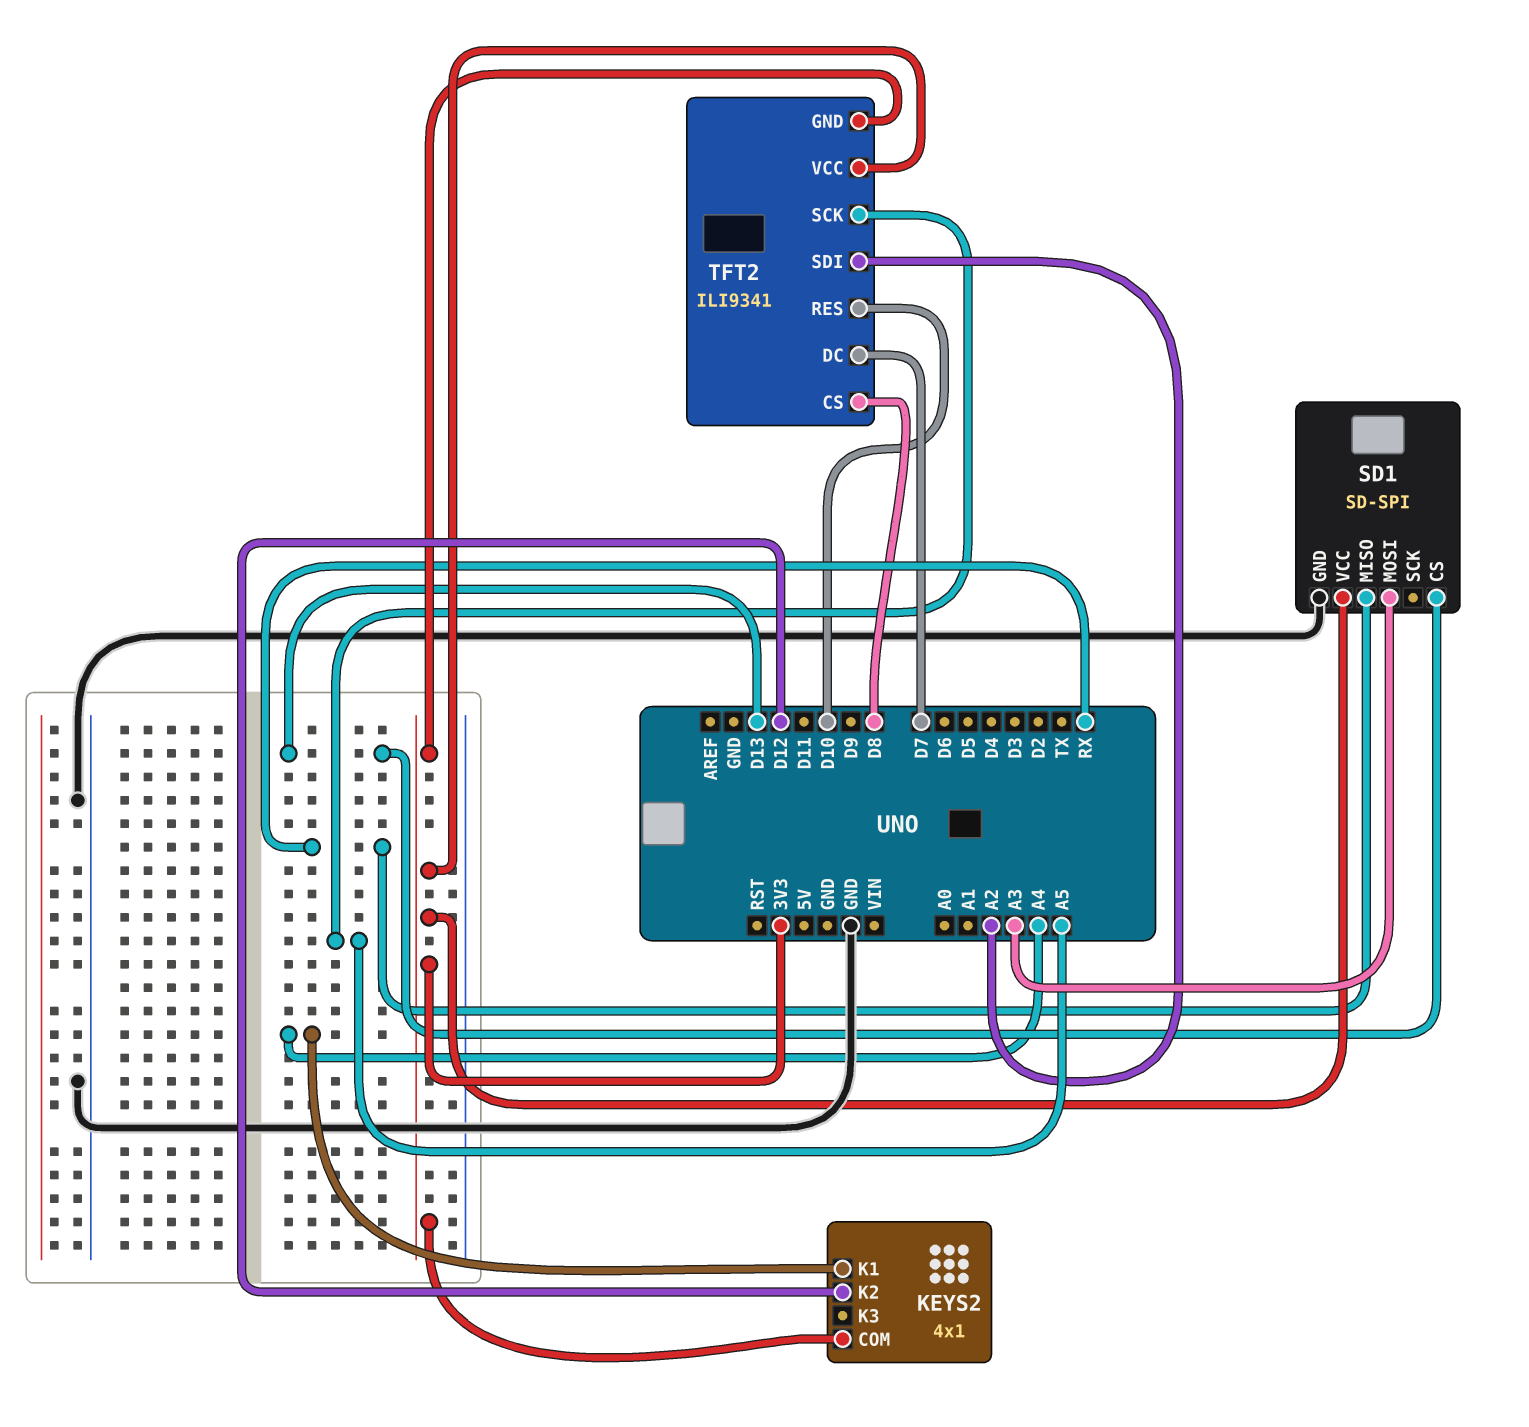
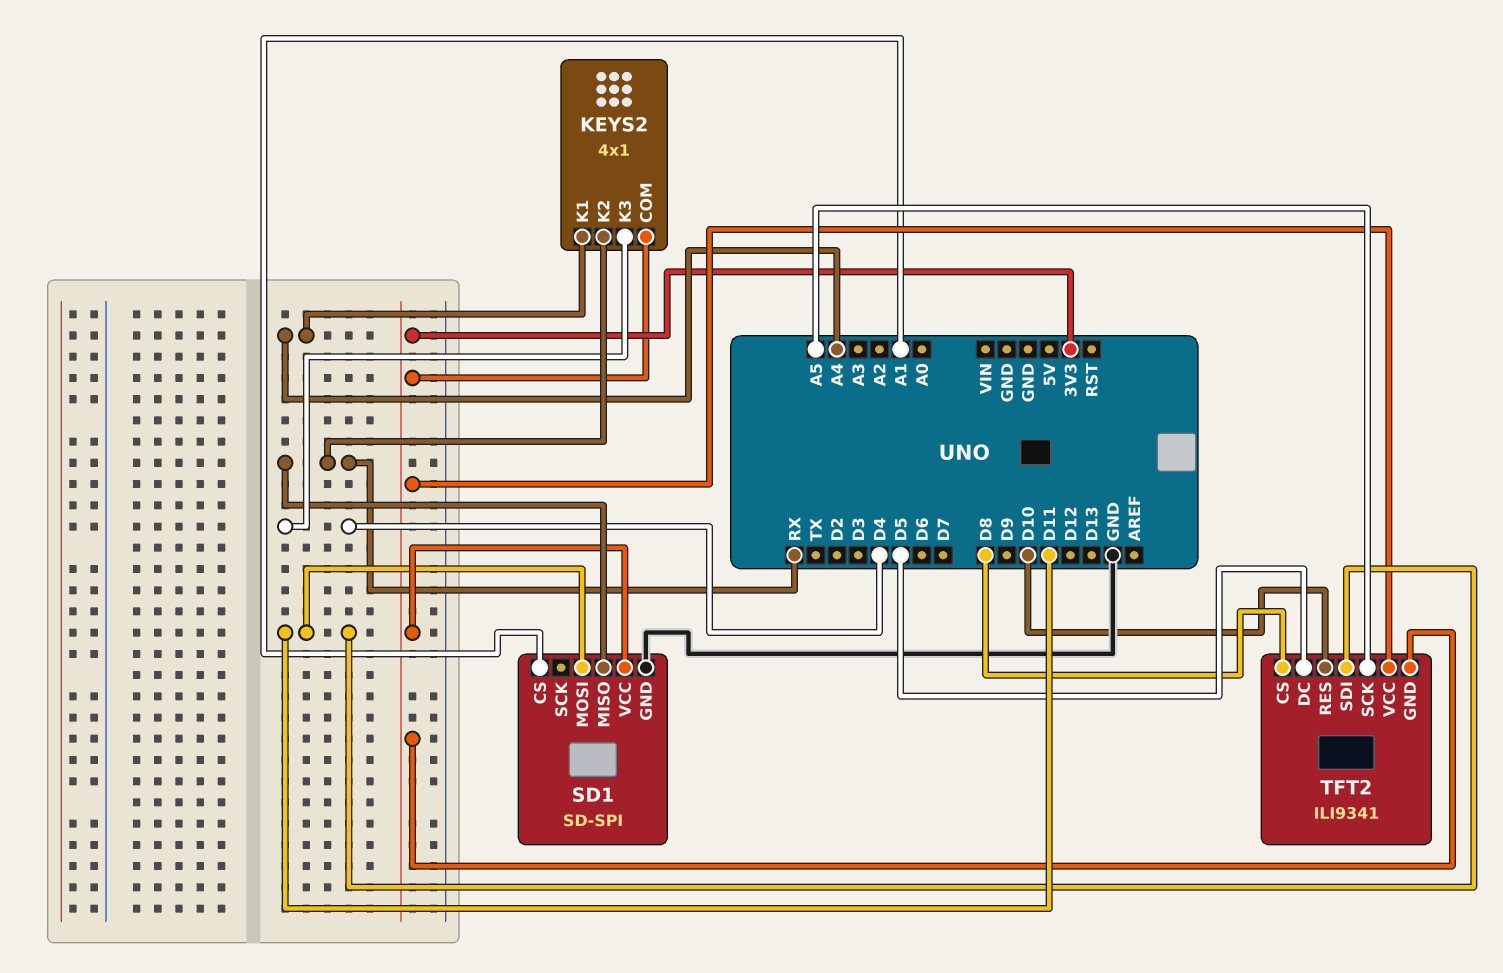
KEYS2 pin K2: D12 -> RX
KEYS2 pin K3: none -> D4
SD1 pin CS: D13 -> A1
SD1 pin MOSI: A3 -> D11
TFT2 pin DC: D7 -> D5
TFT2 pin SDI: A2 -> D11

